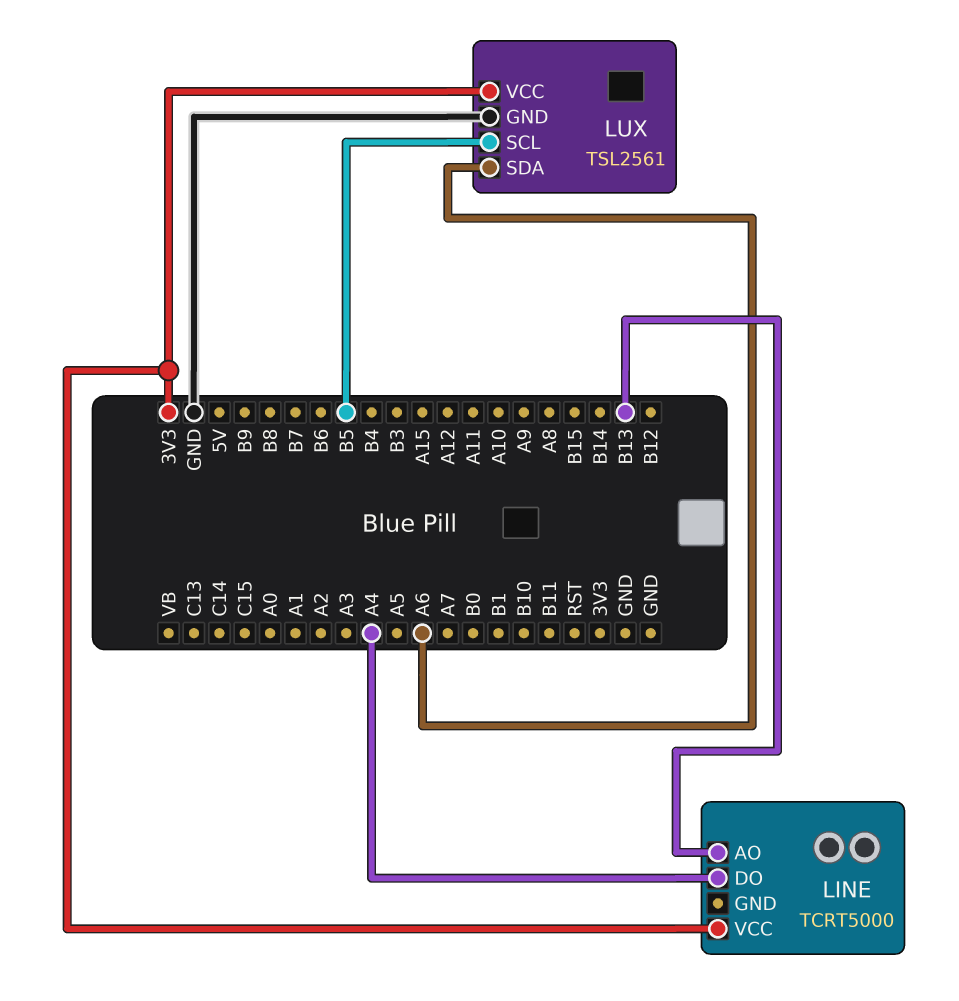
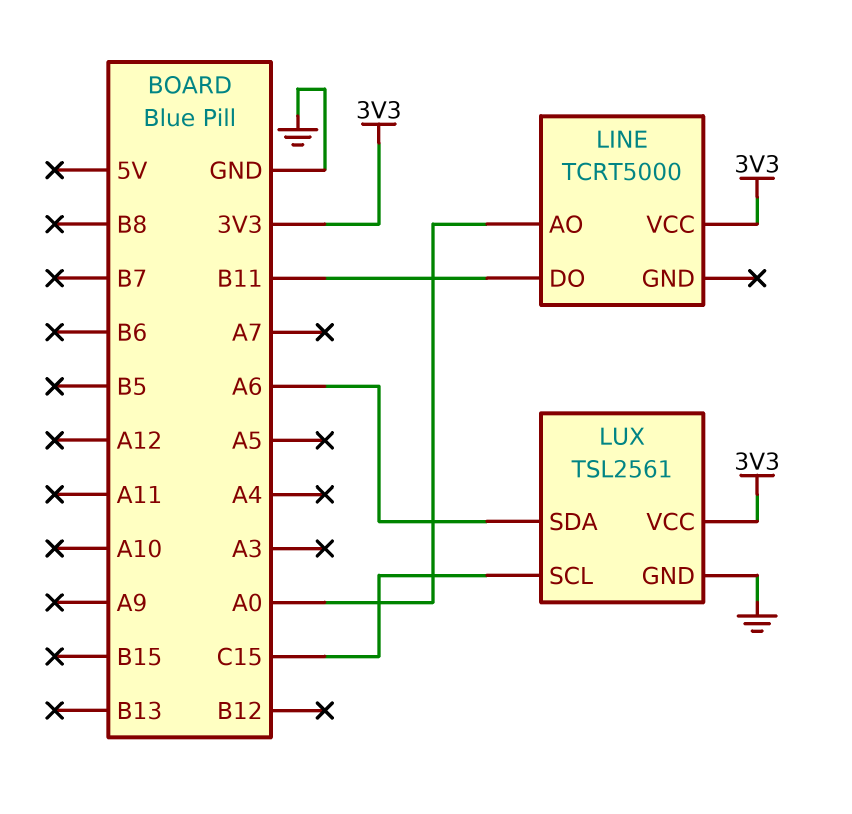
LINE pin AO: B13 -> A0
LINE pin DO: A4 -> B11
LUX pin SCL: B5 -> C15

